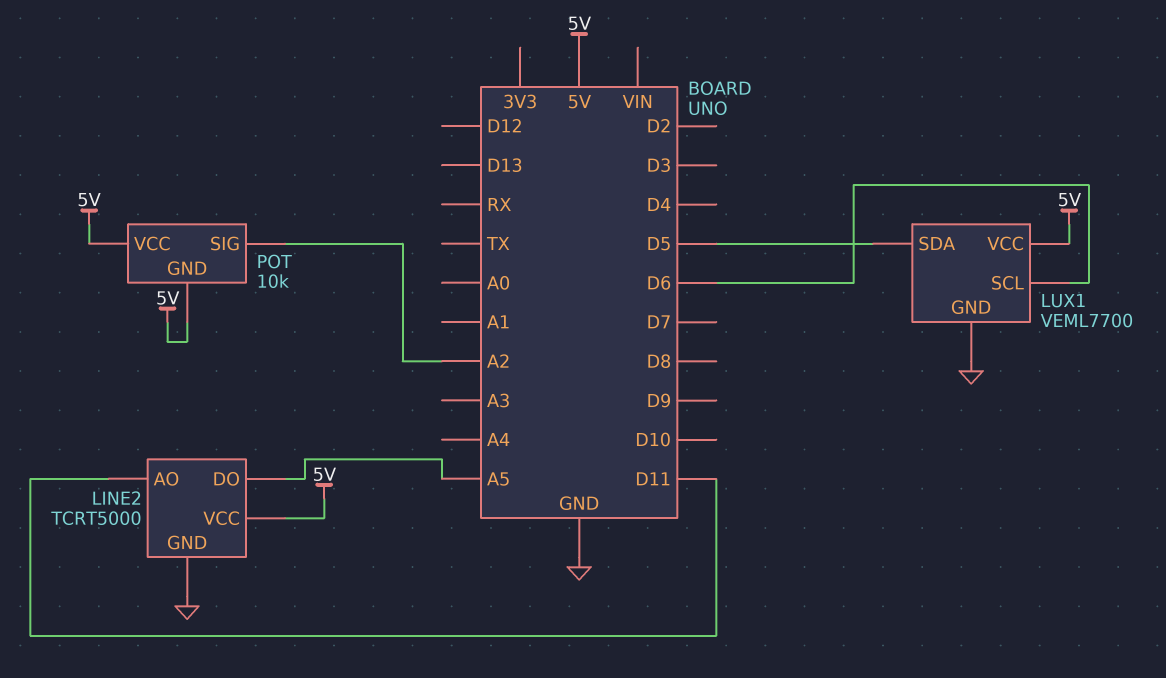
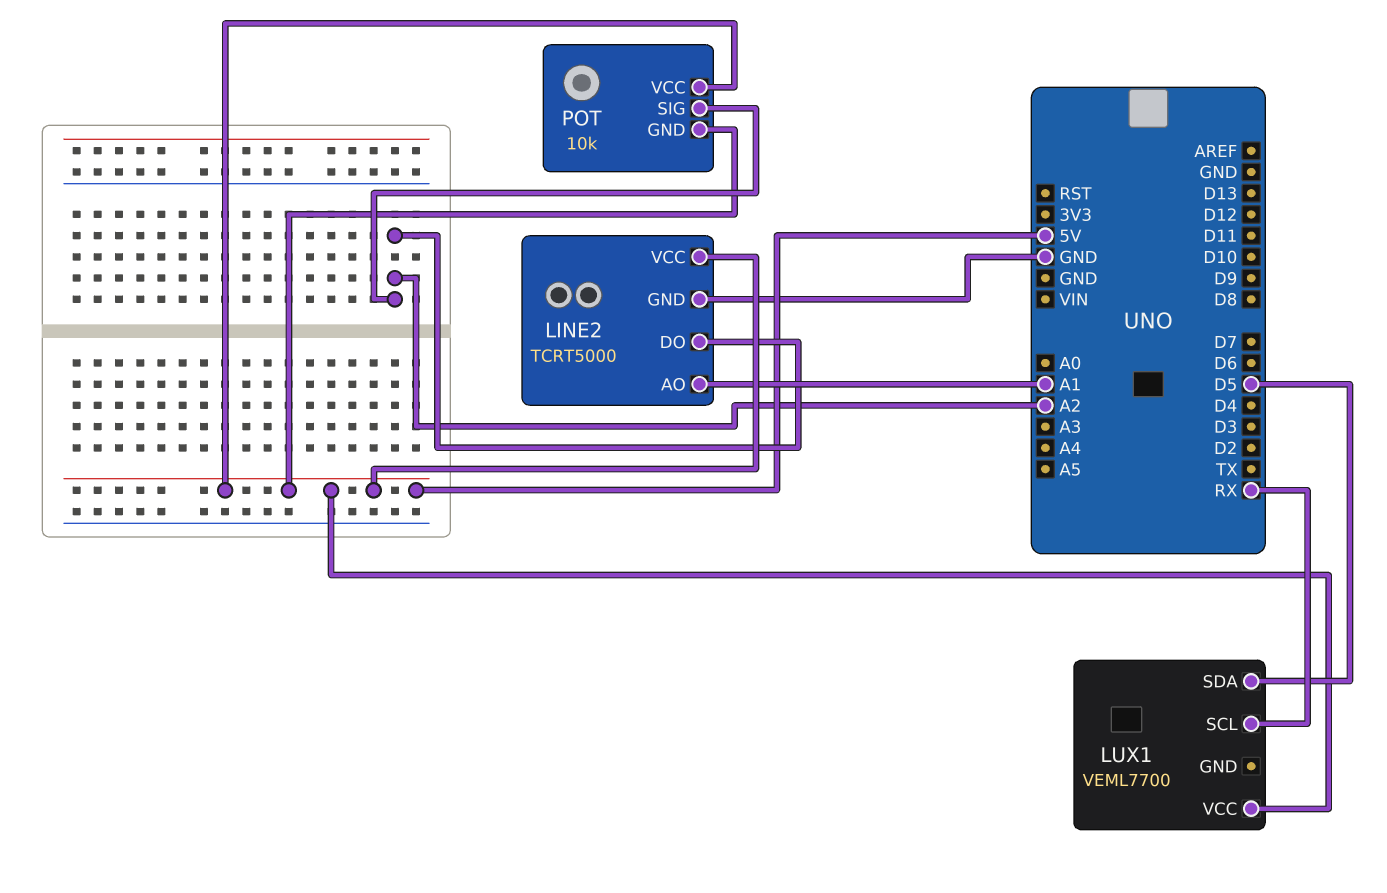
LINE2 pin AO: D11 -> A1
LINE2 pin DO: A5 -> A2
LUX1 pin GND: GND -> none
LUX1 pin SCL: D6 -> RX

